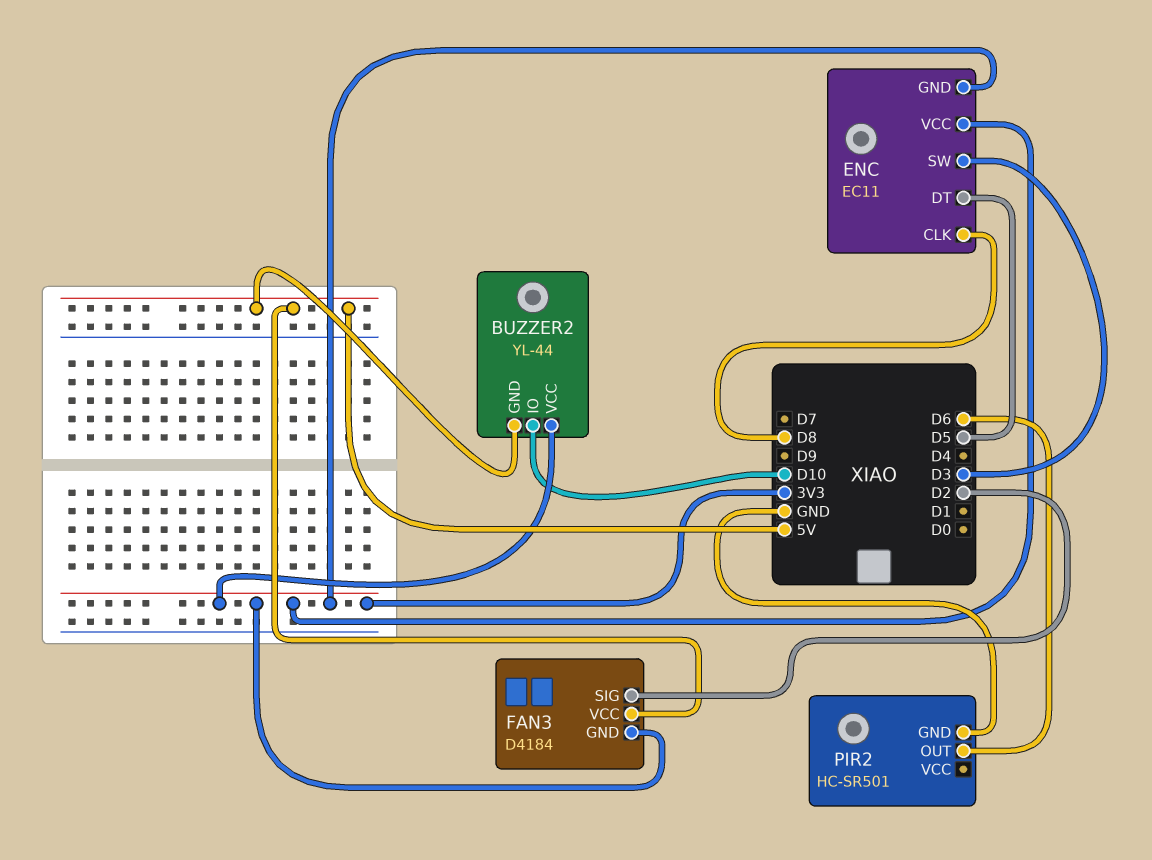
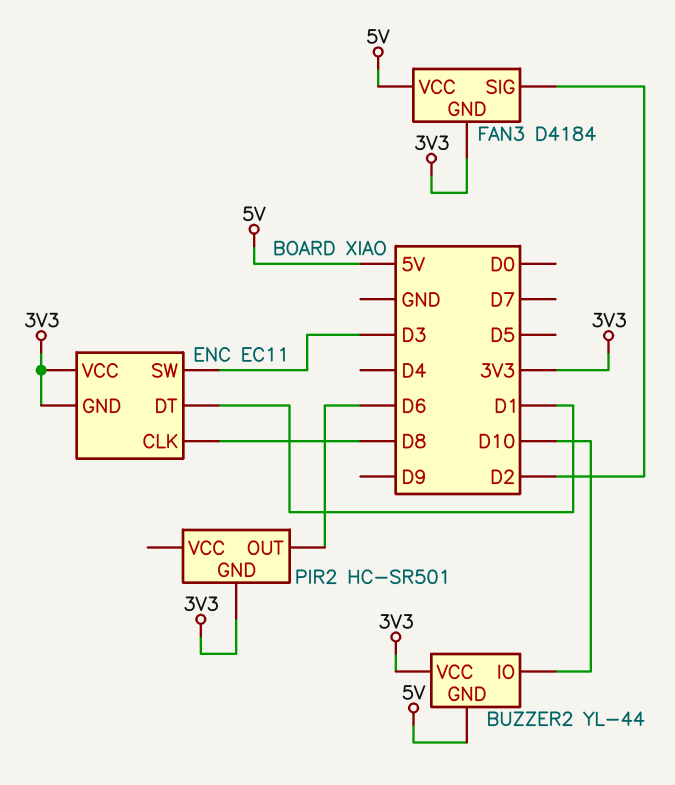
ENC pin DT: D5 -> D1
PIR2 pin GND: GND -> 3V3

